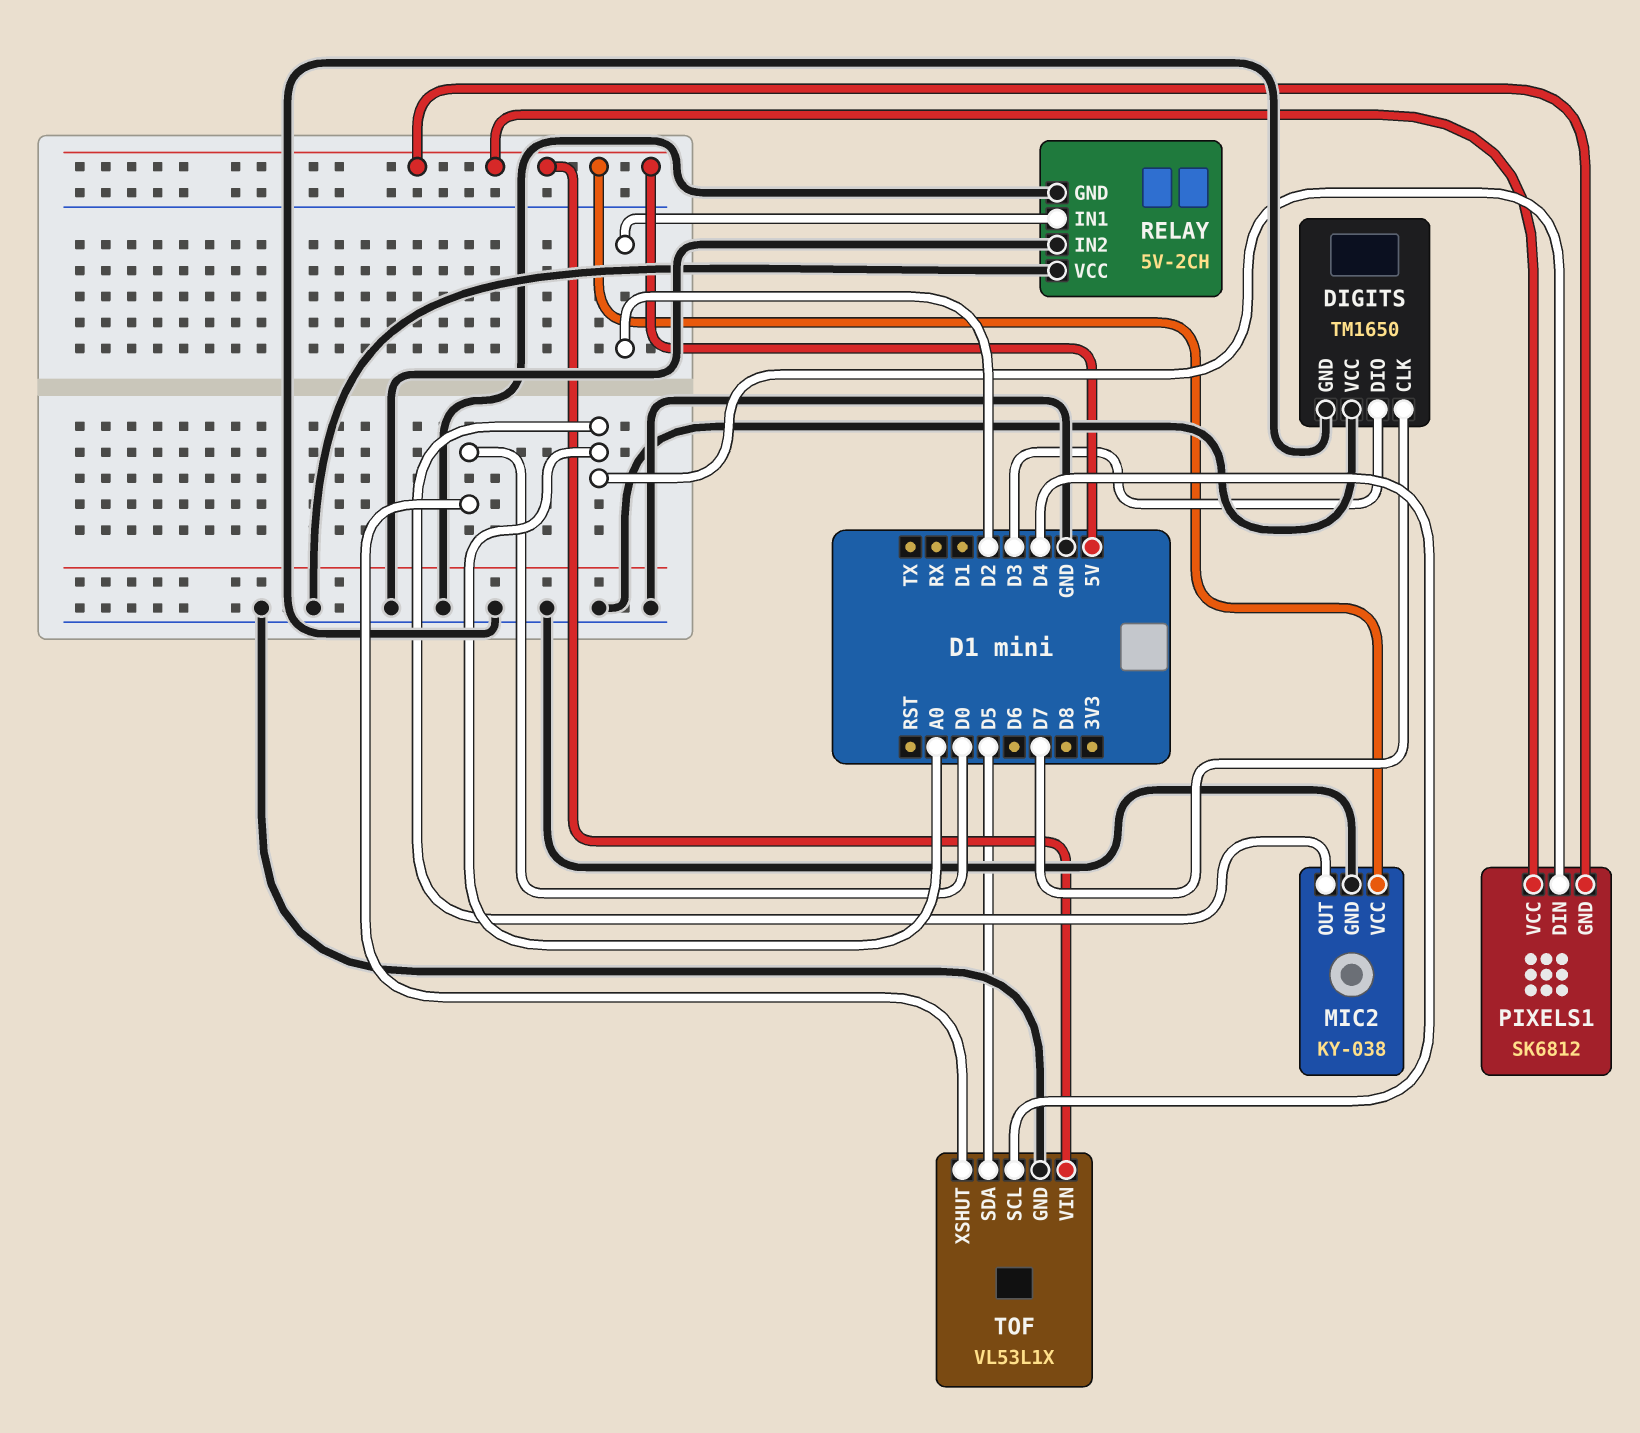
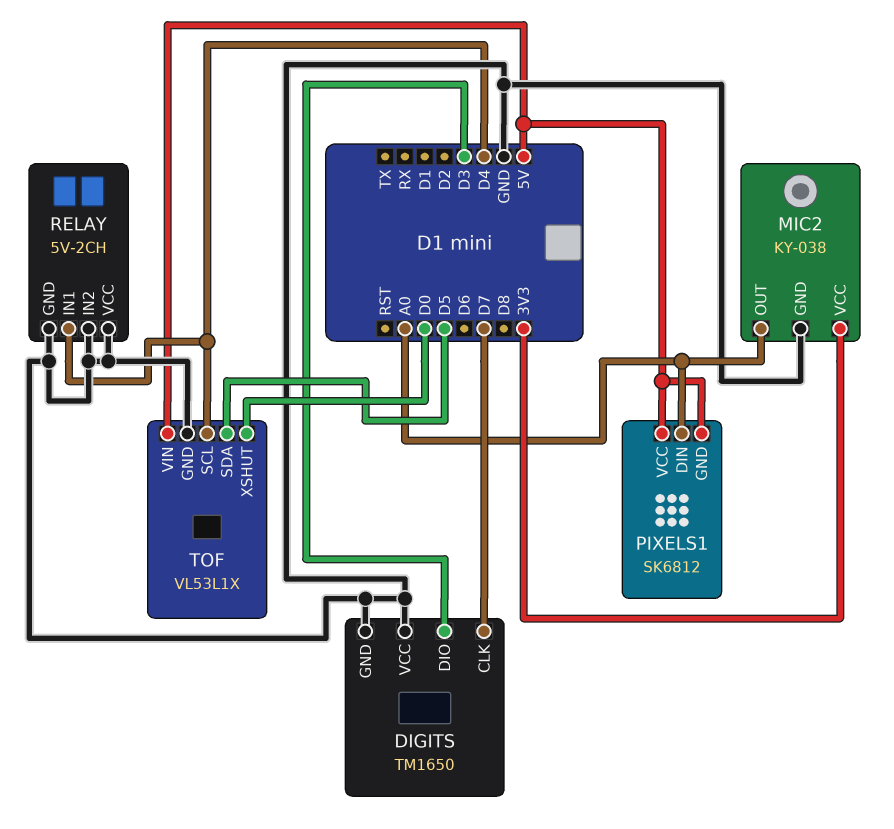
MIC2 pin VCC: 5V -> 3V3
RELAY pin IN1: D2 -> D4

